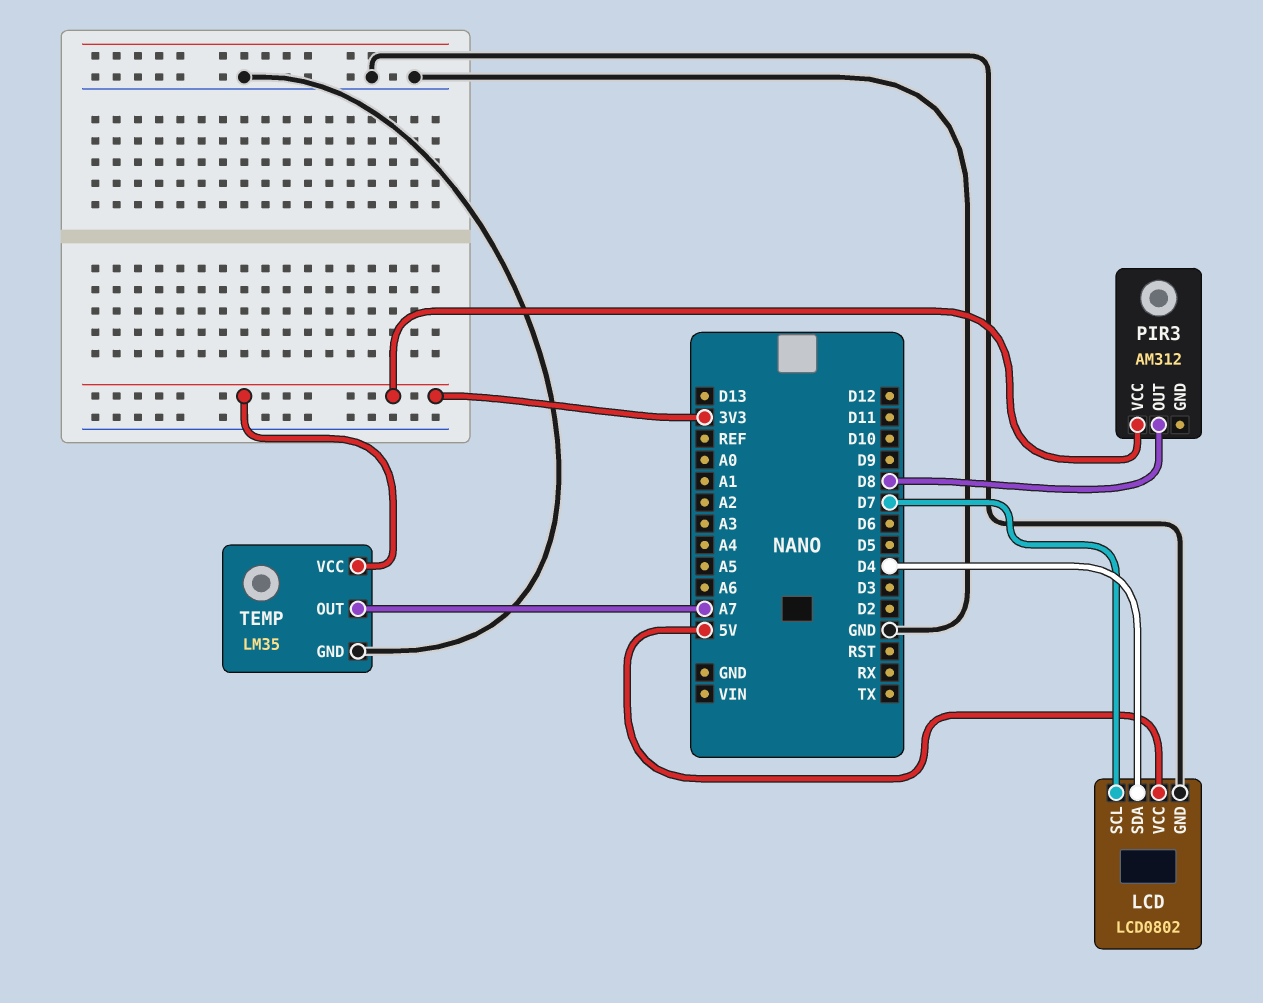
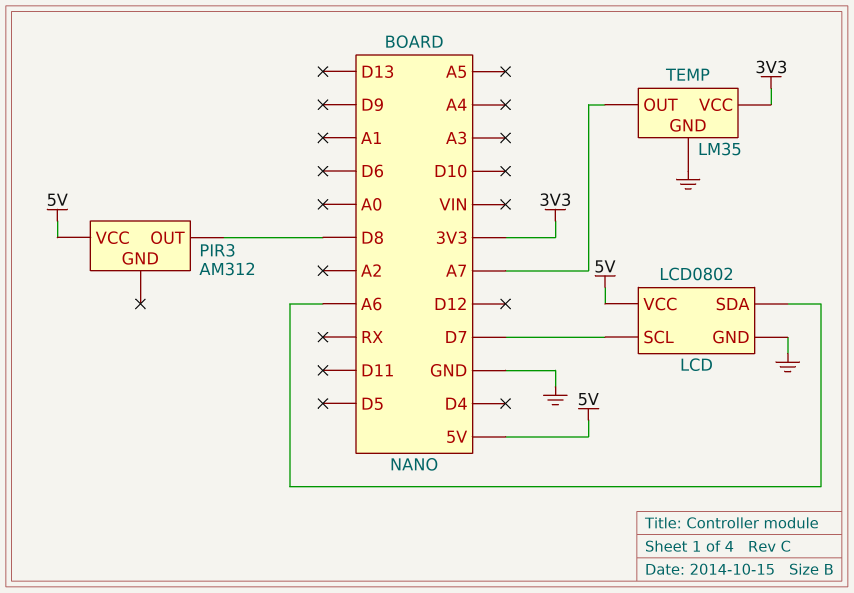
LCD pin SDA: D4 -> A6
PIR3 pin VCC: 3V3 -> 5V

